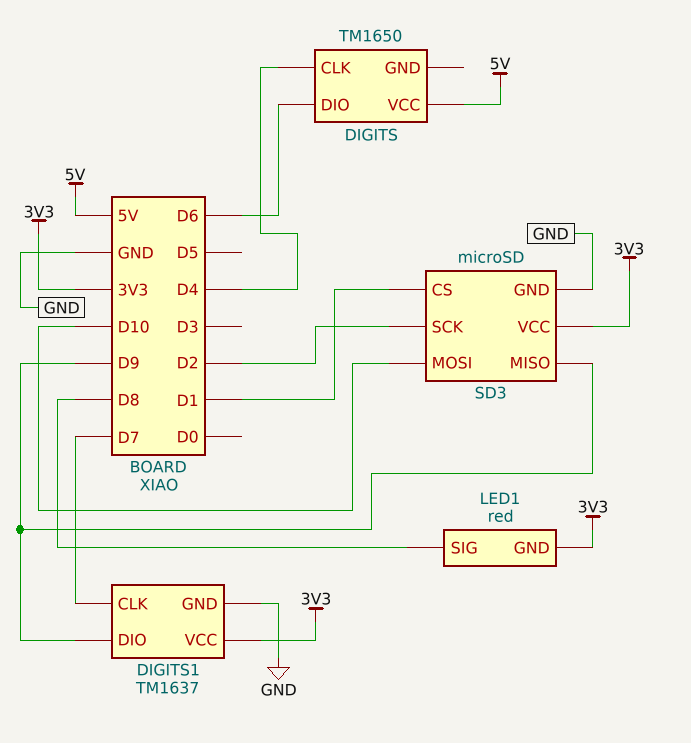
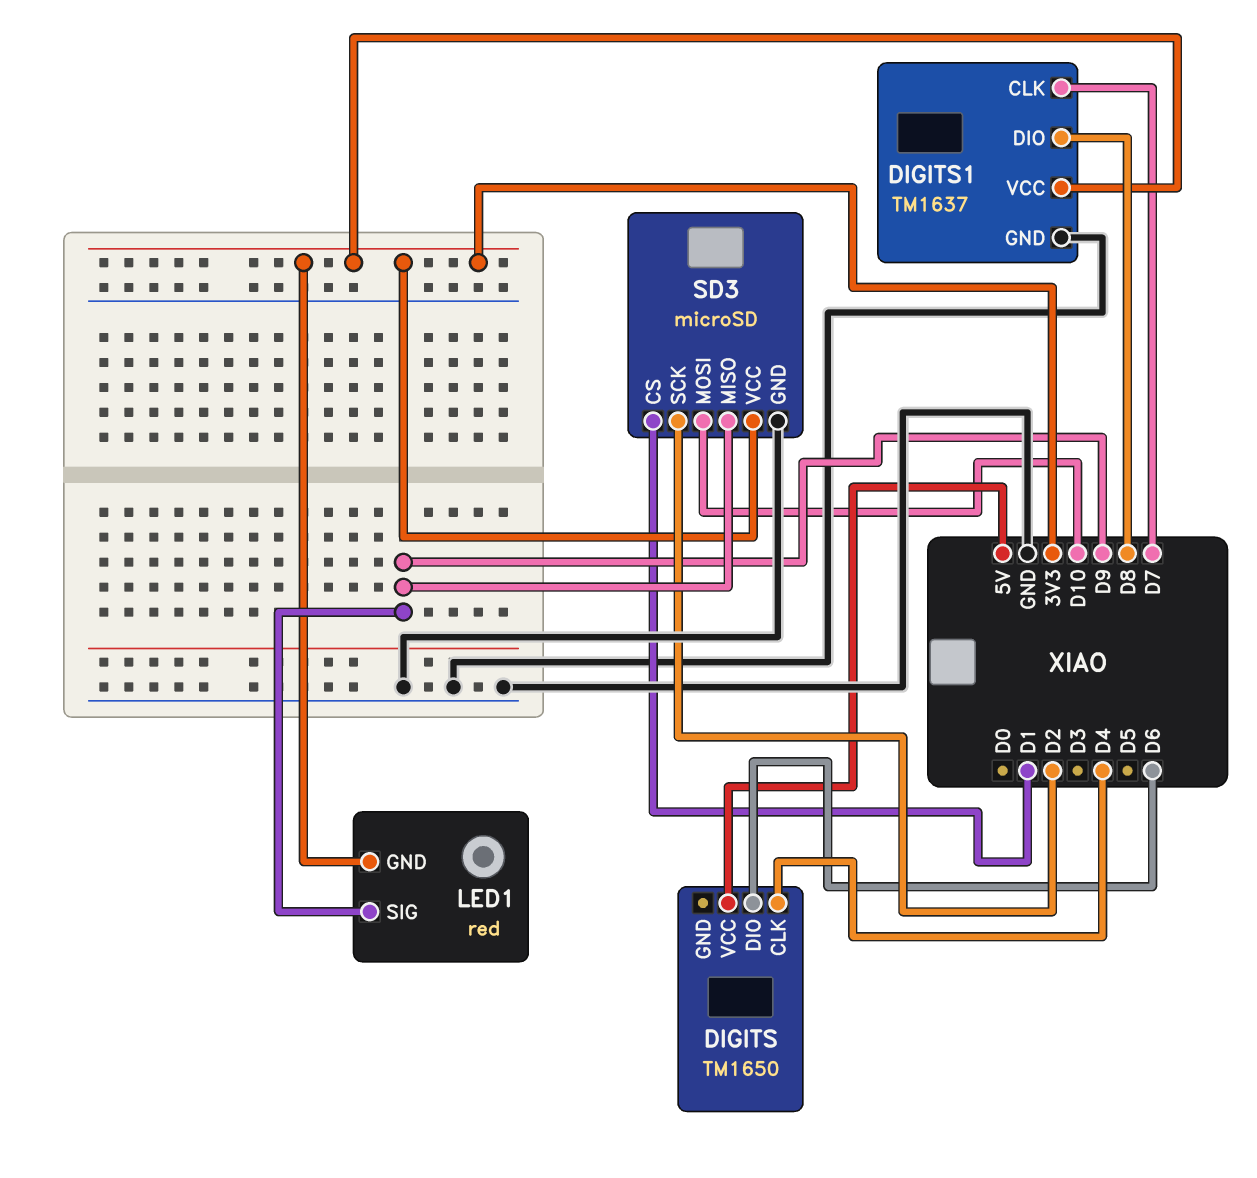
DIGITS1 pin DIO: D9 -> D8
LED1 pin SIG: D8 -> D9

